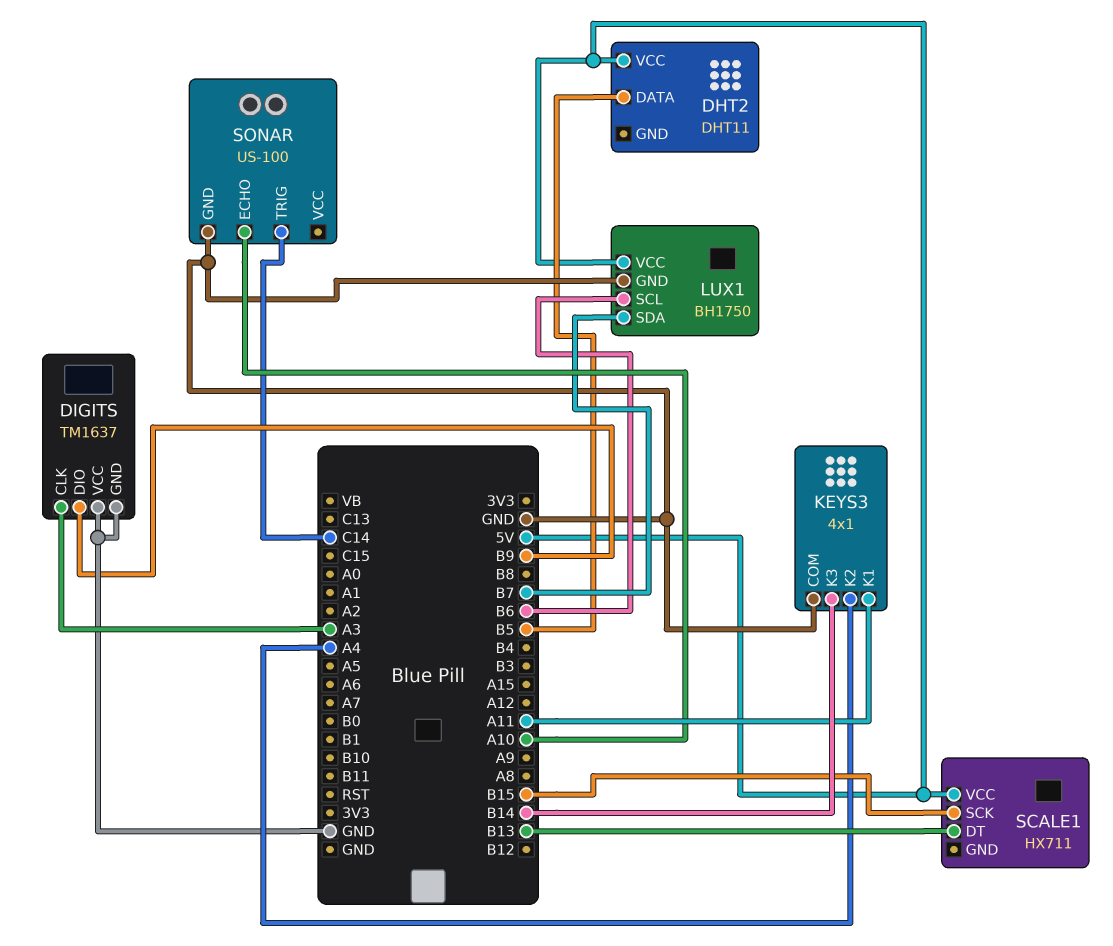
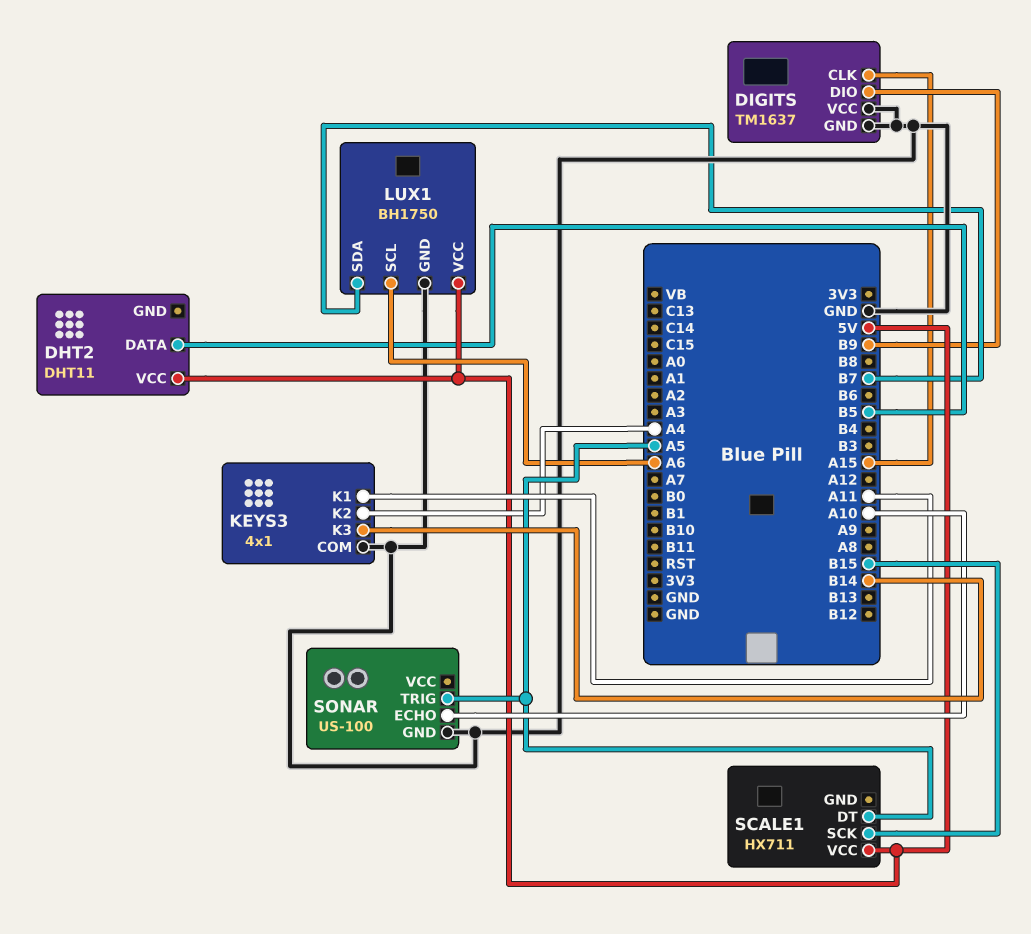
DIGITS pin CLK: A3 -> A15
LUX1 pin SCL: B6 -> A6
SCALE1 pin DT: B13 -> A5
SONAR pin TRIG: C14 -> A5

